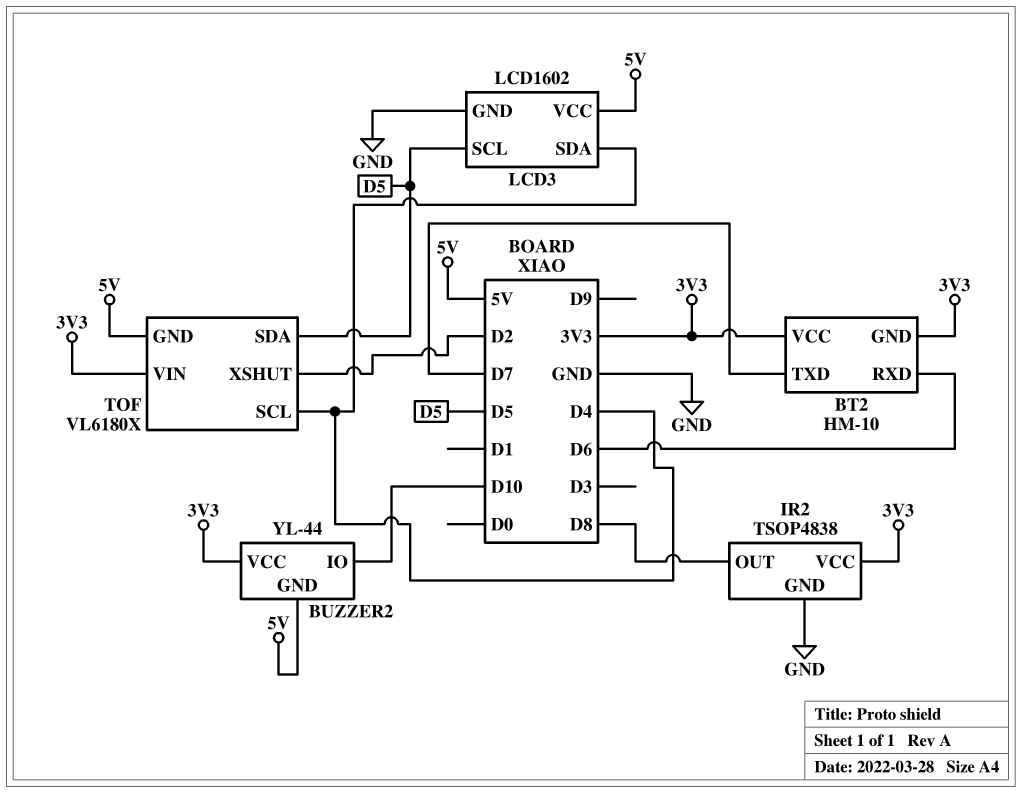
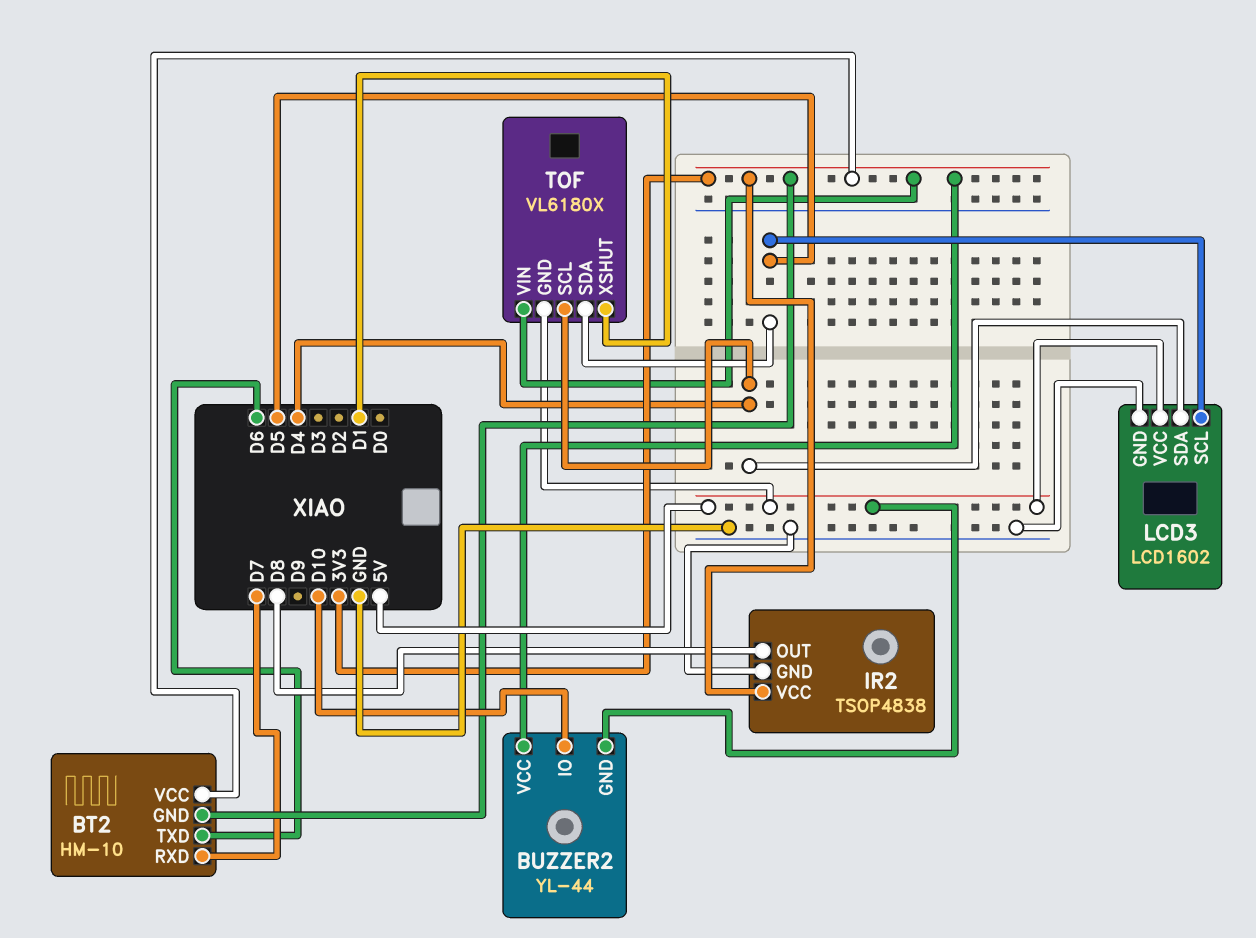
BT2 pin RXD: D6 -> D7
BT2 pin TXD: D7 -> D6
TOF pin XSHUT: D2 -> D1

